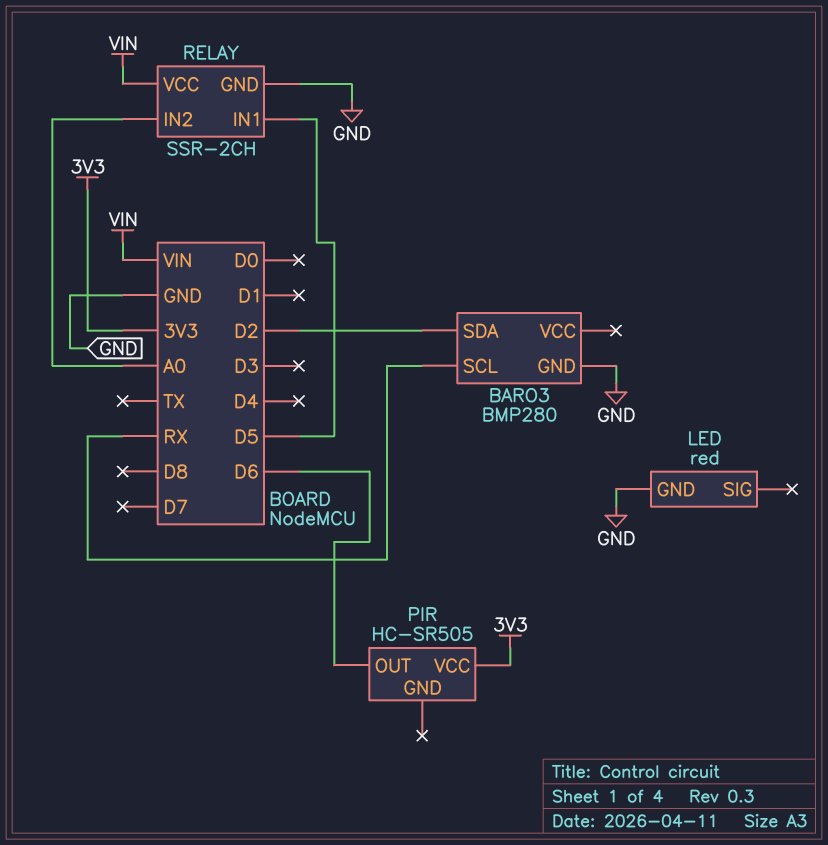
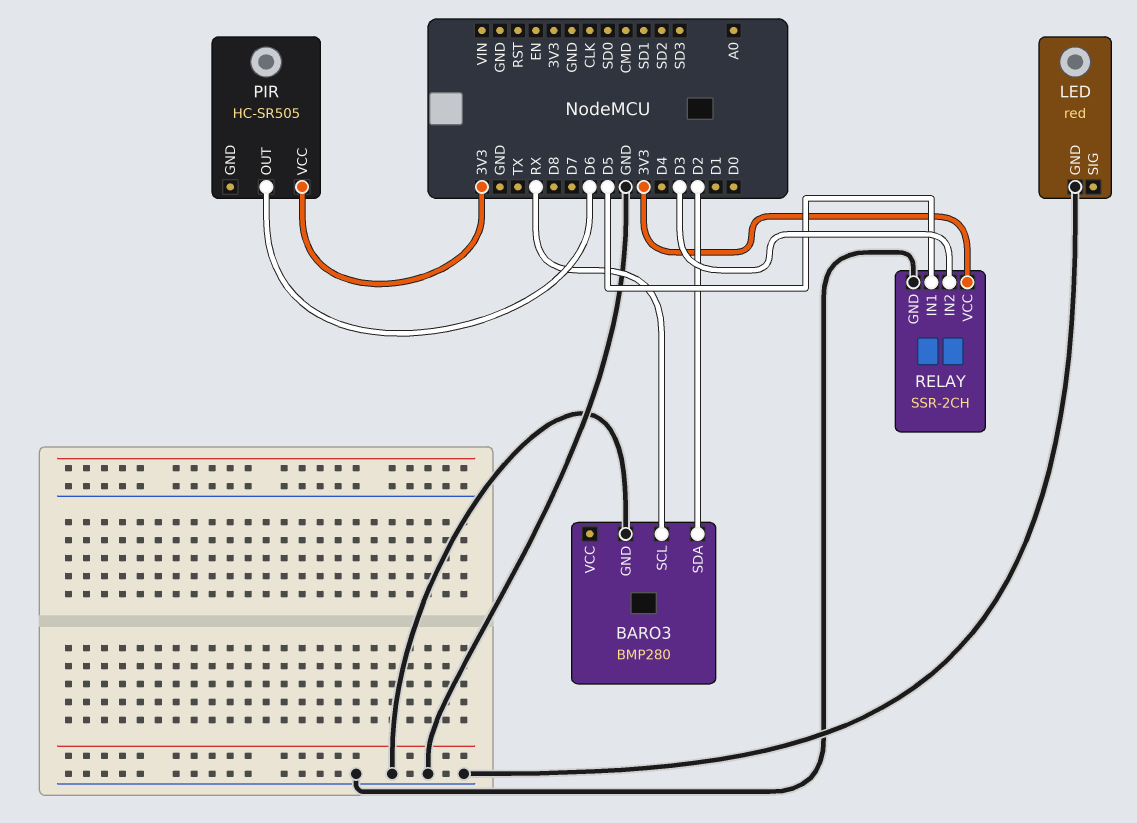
RELAY pin IN2: A0 -> D3
RELAY pin VCC: VIN -> 3V3

